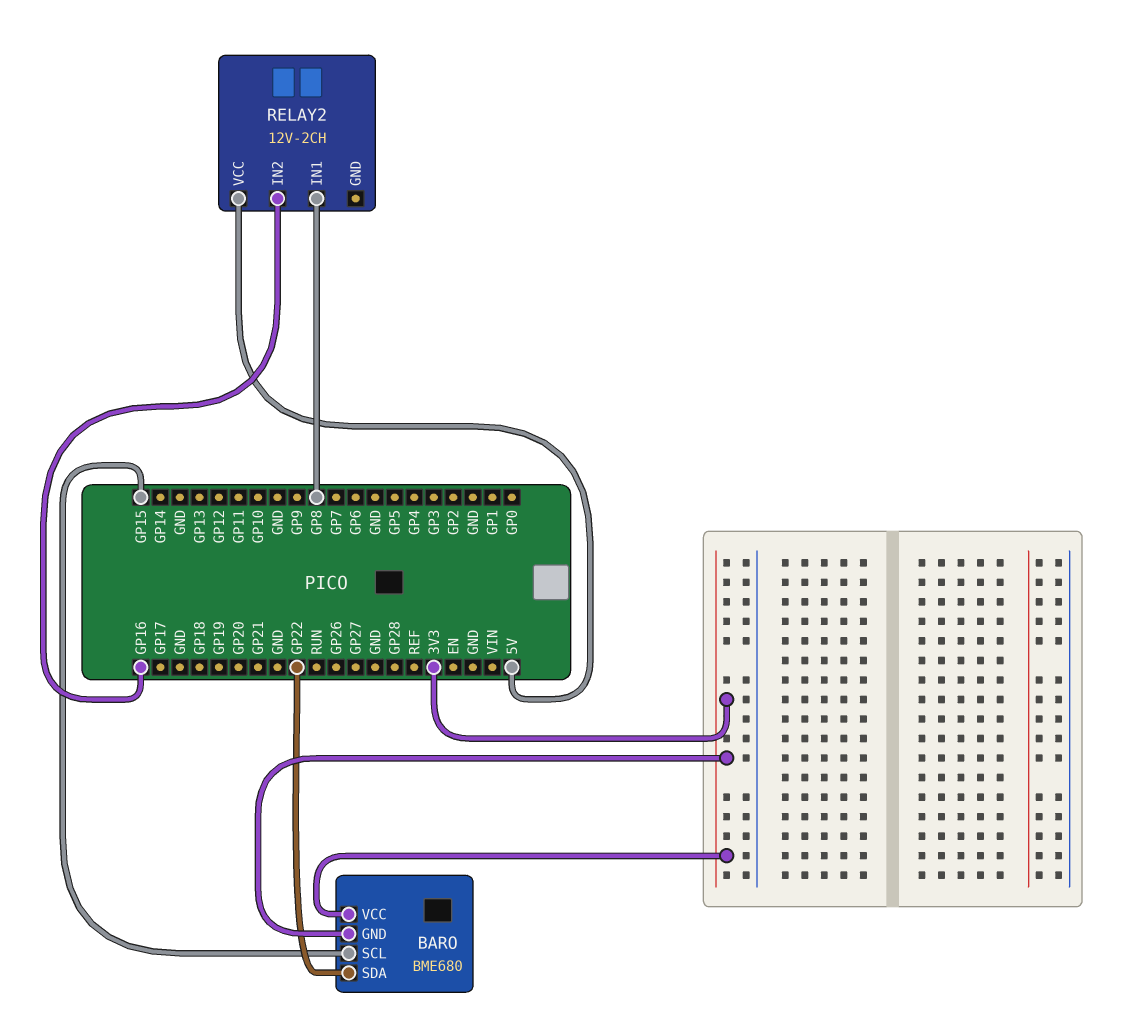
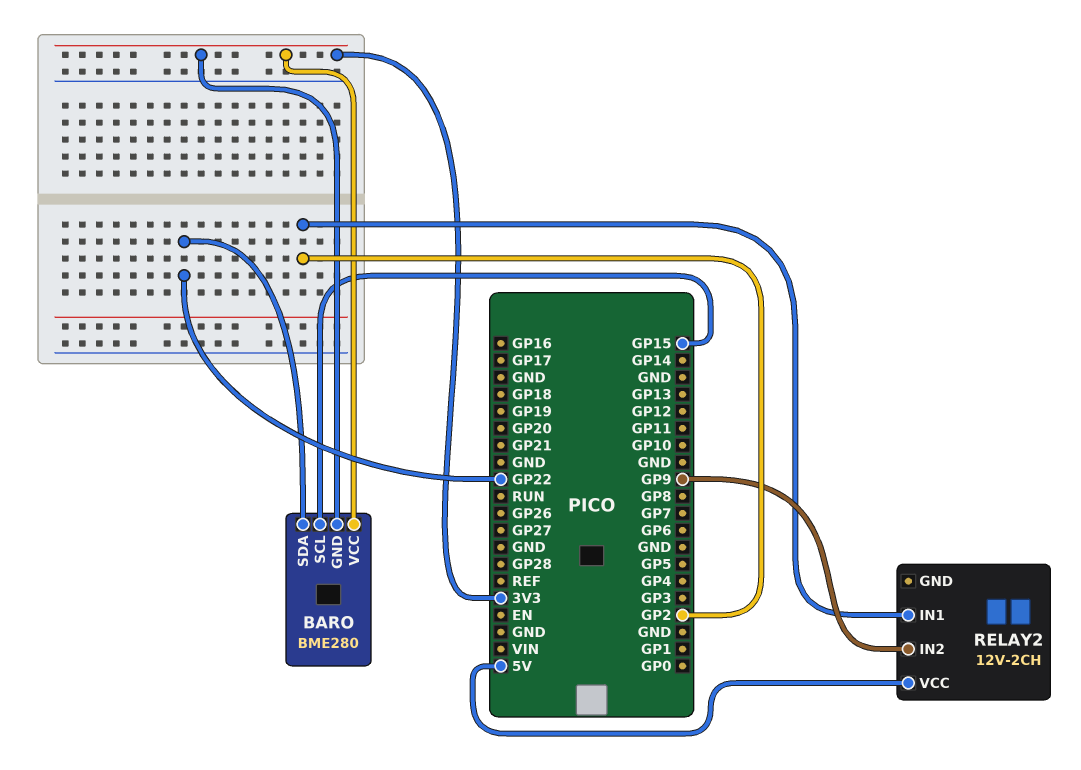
BARO: BME680 -> BME280
RELAY2 pin IN1: GP8 -> GP2
RELAY2 pin IN2: GP16 -> GP9

